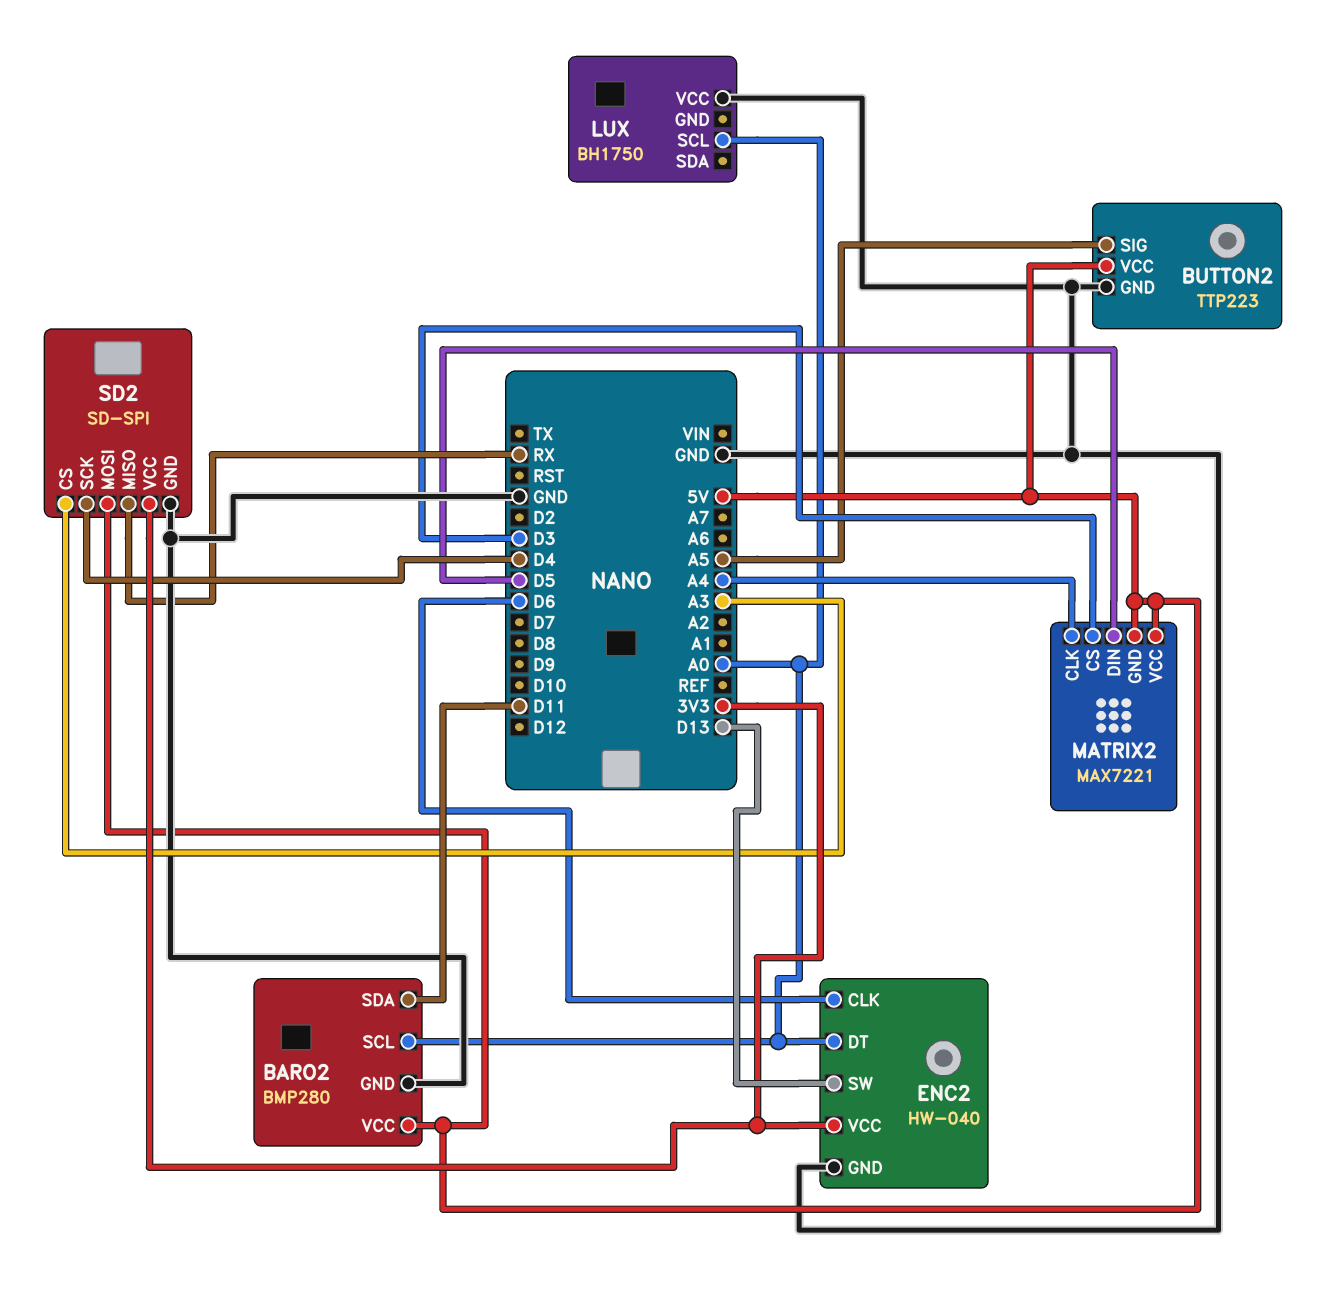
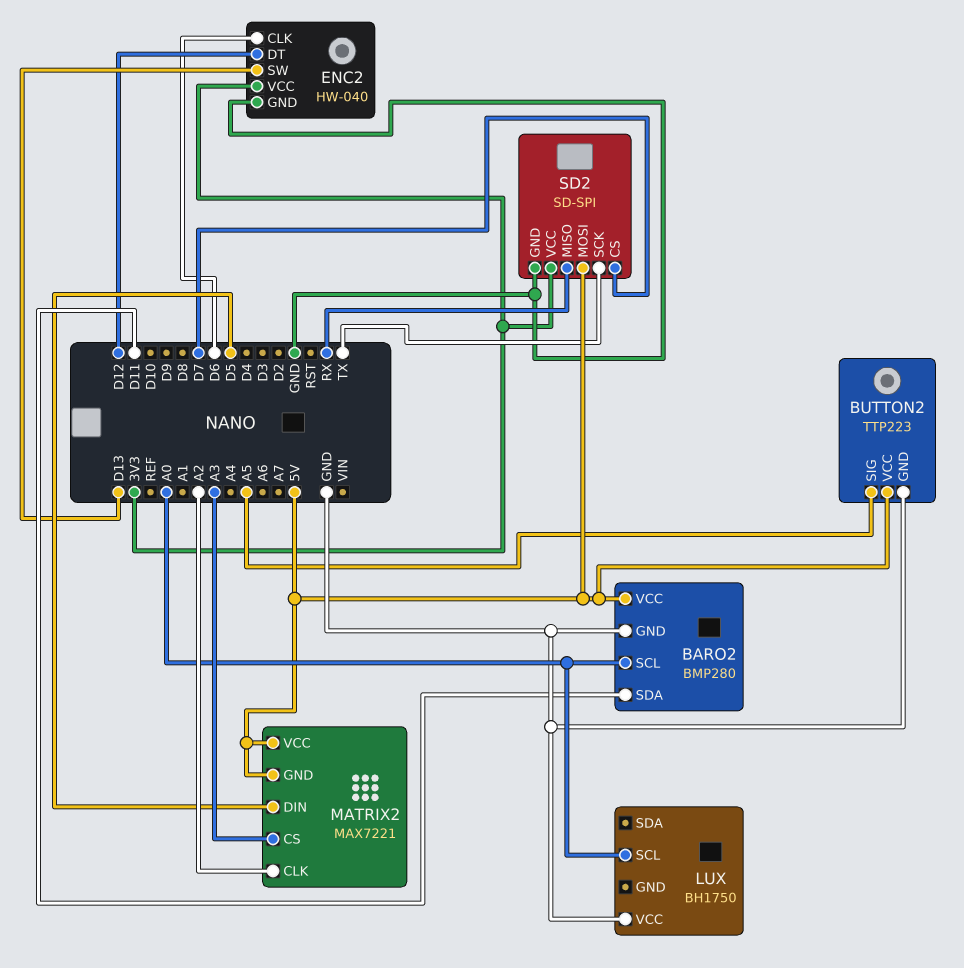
ENC2 pin DT: A0 -> D12
MATRIX2 pin CLK: A4 -> A2
MATRIX2 pin CS: D3 -> A3
SD2 pin CS: A3 -> D7
SD2 pin SCK: D4 -> TX

